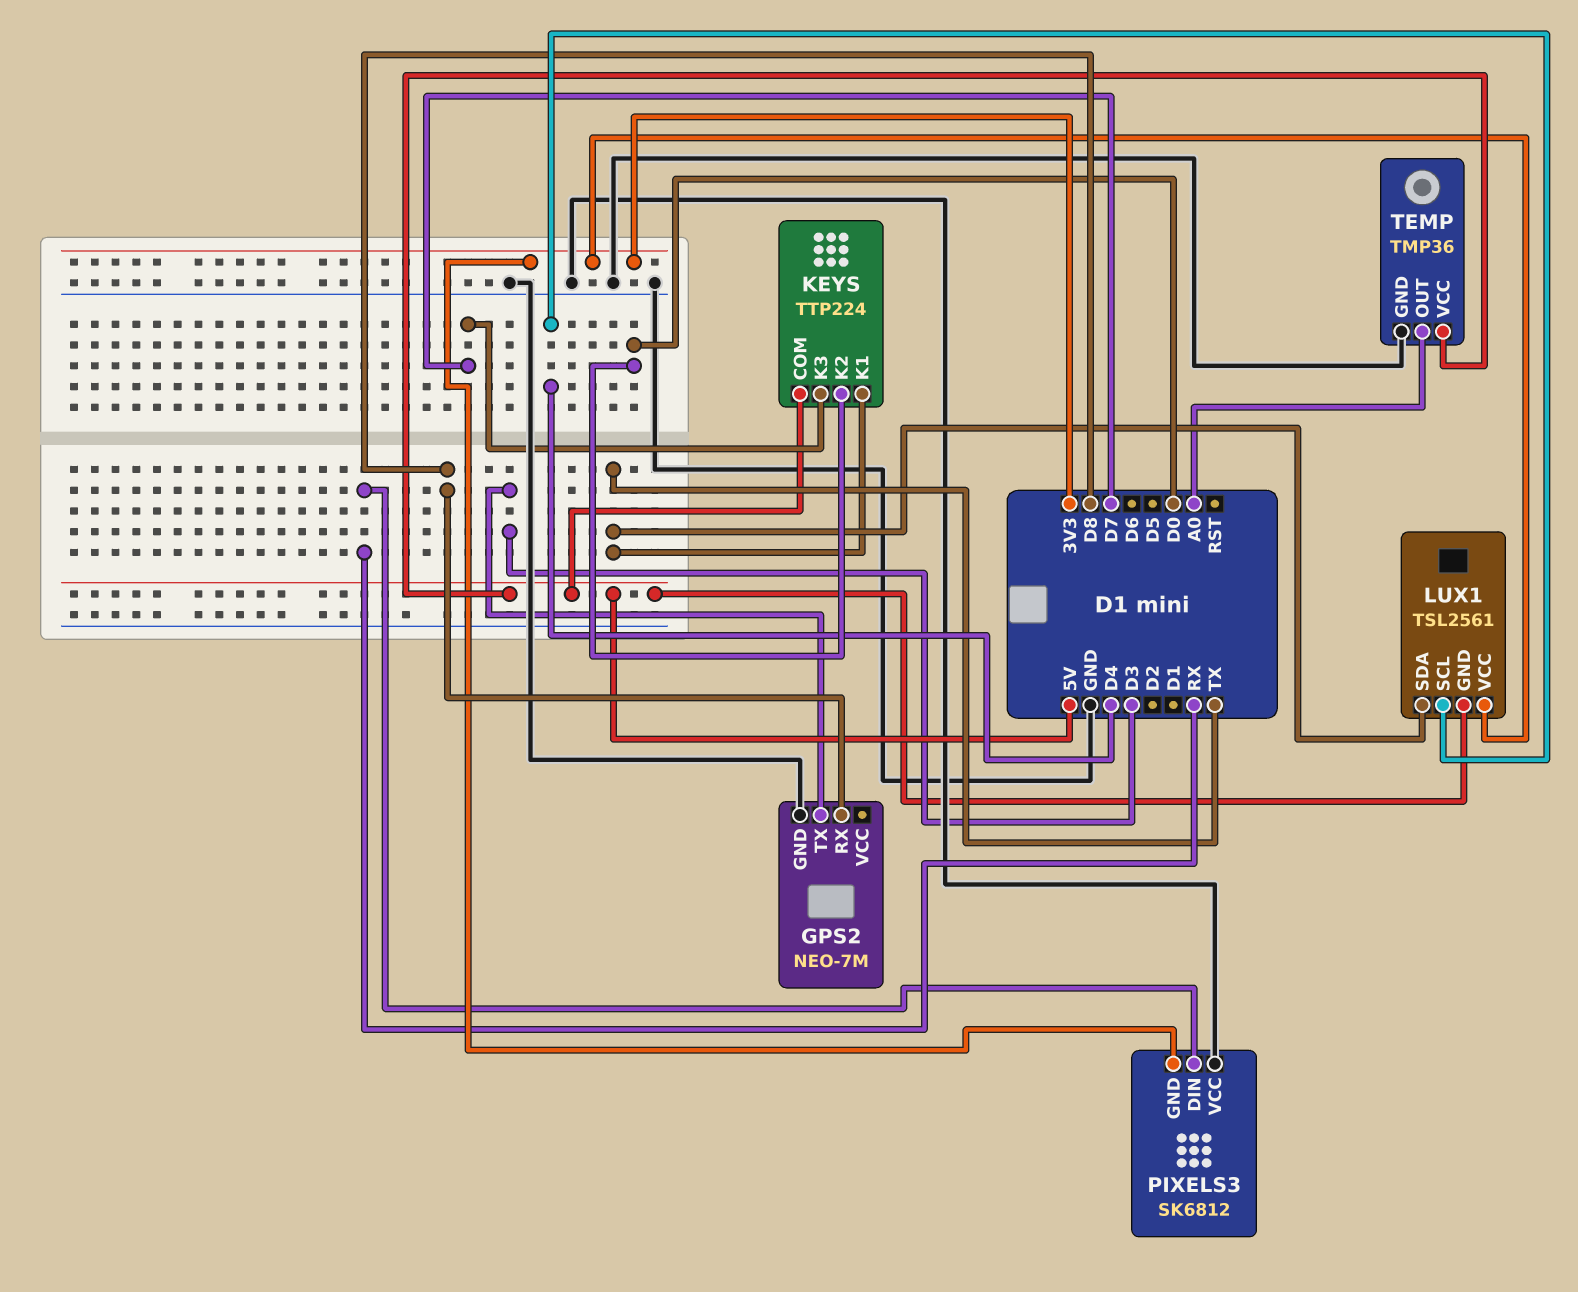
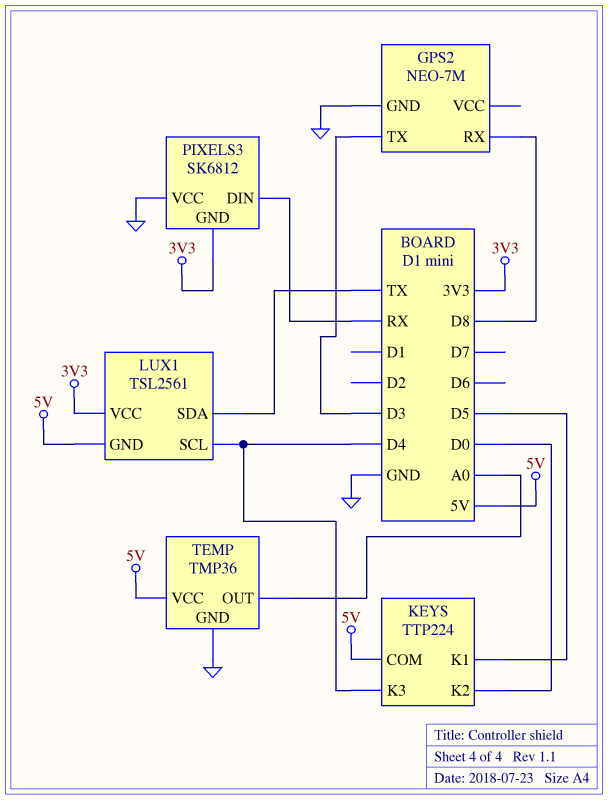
KEYS pin K1: TX -> D5
KEYS pin K3: D7 -> D4

